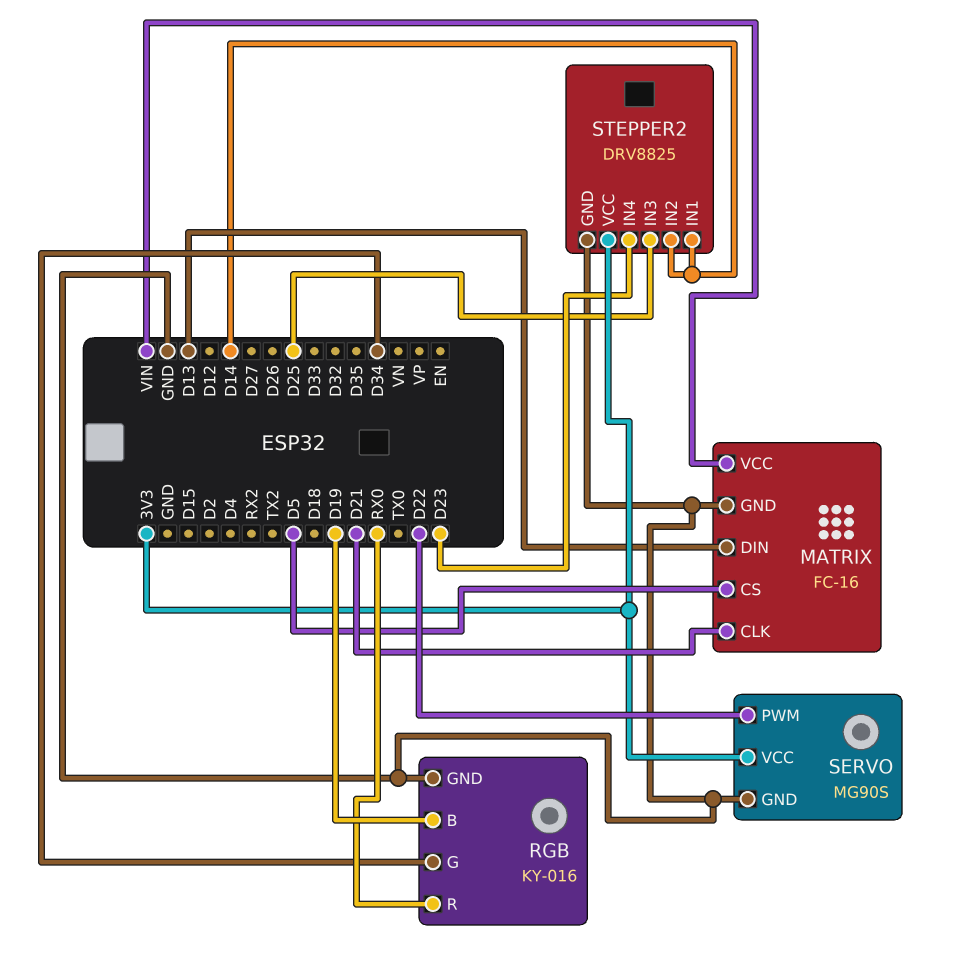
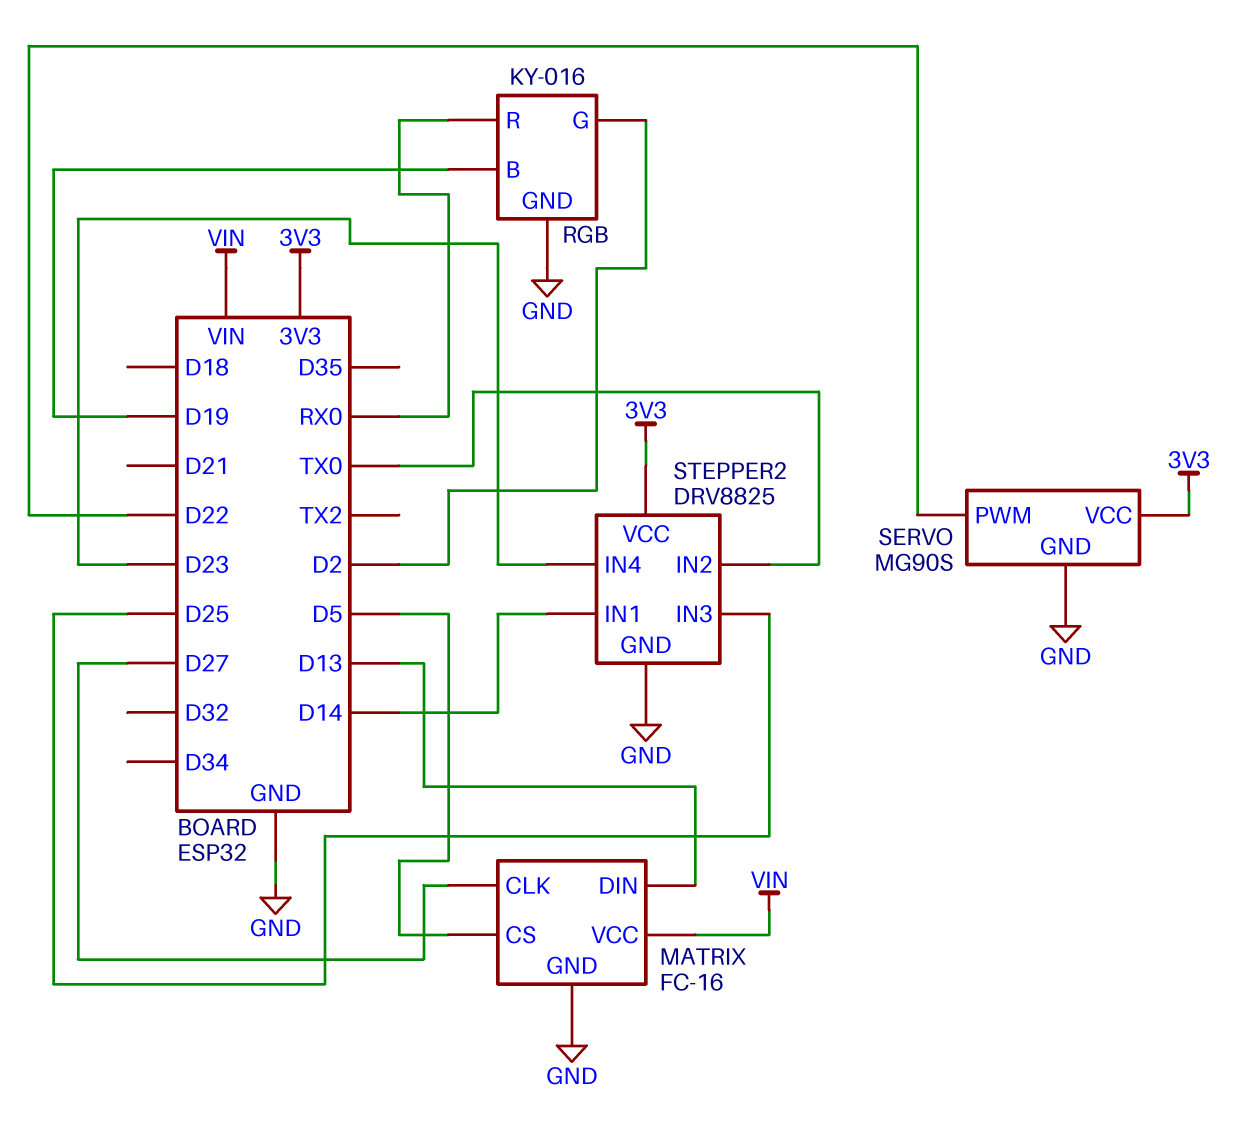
MATRIX pin CLK: D21 -> D27
RGB pin G: D34 -> D2
STEPPER2 pin IN2: D14 -> TX0

